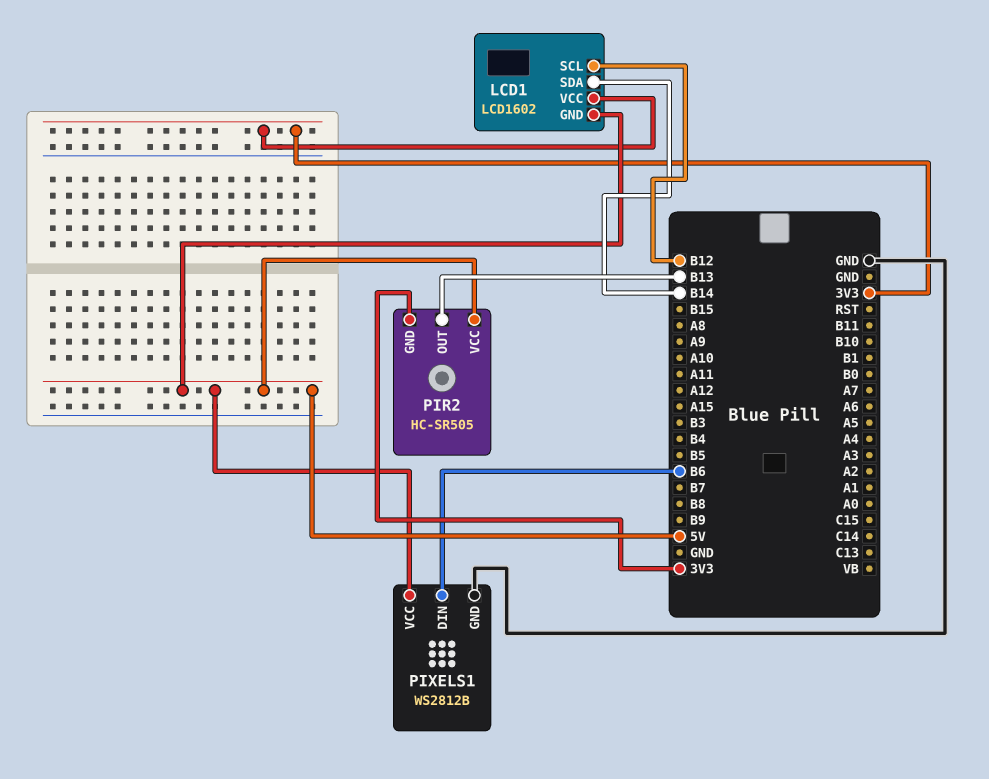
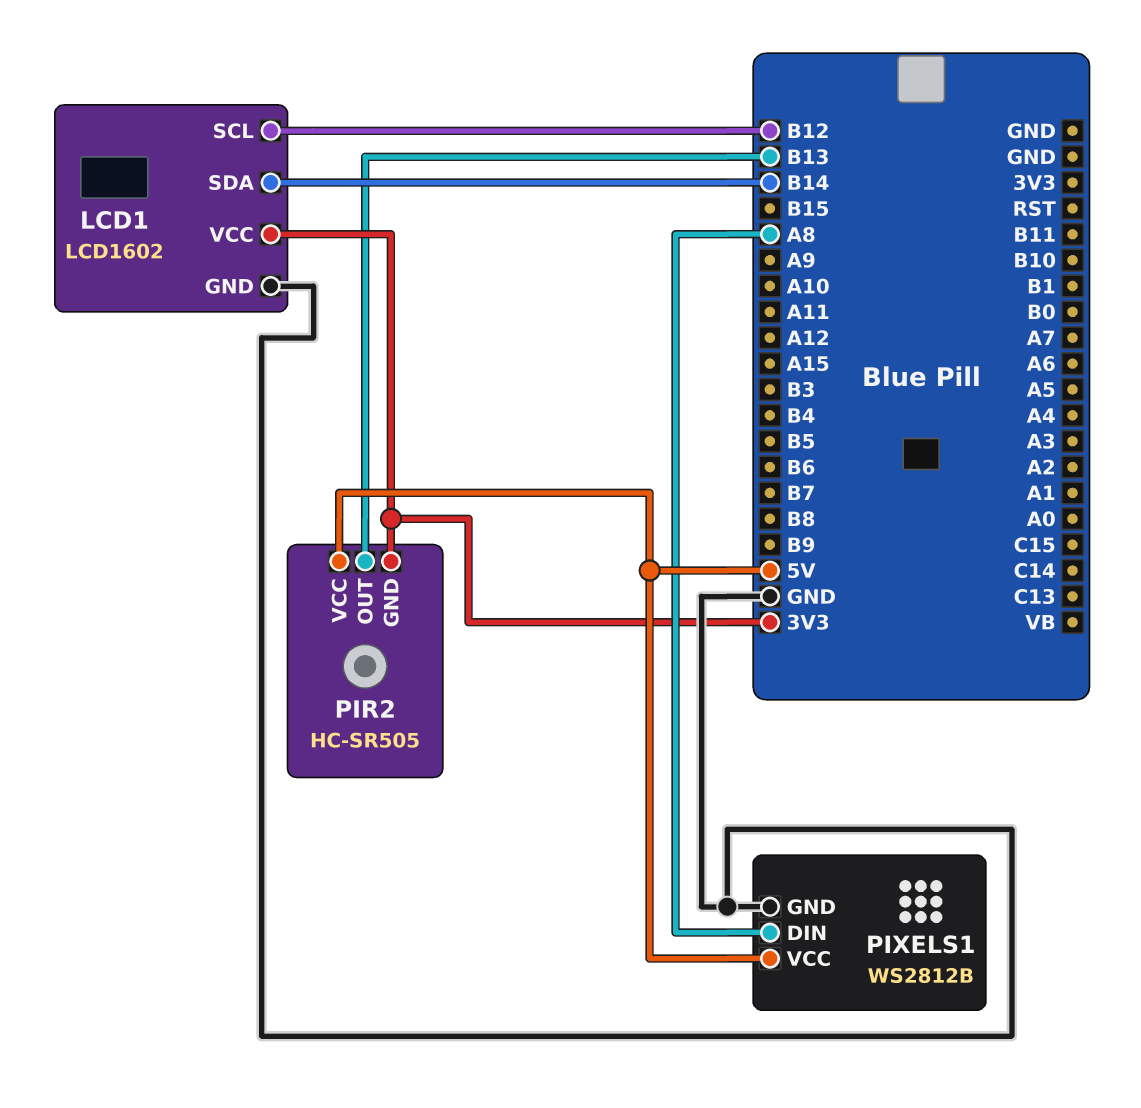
LCD1 pin GND: 5V -> GND
PIXELS1 pin DIN: B6 -> A8

